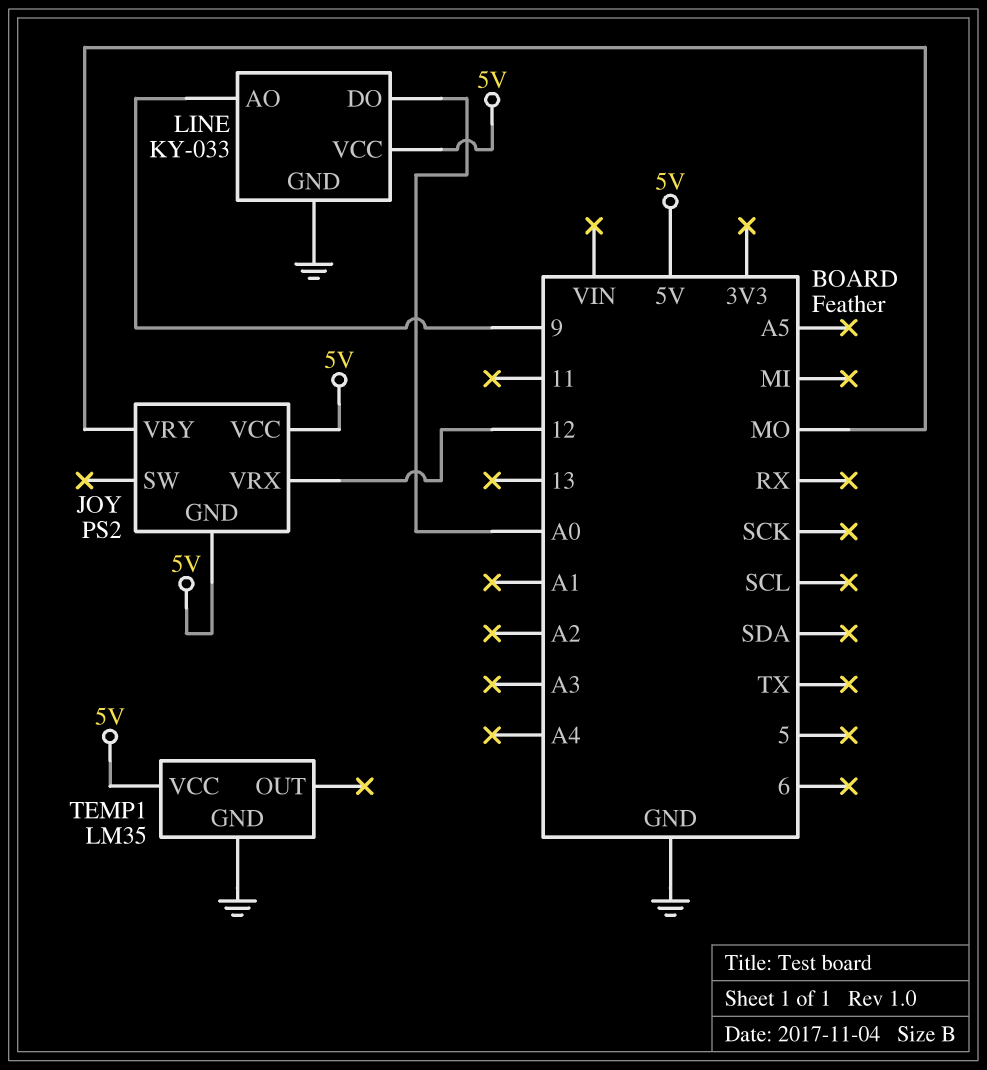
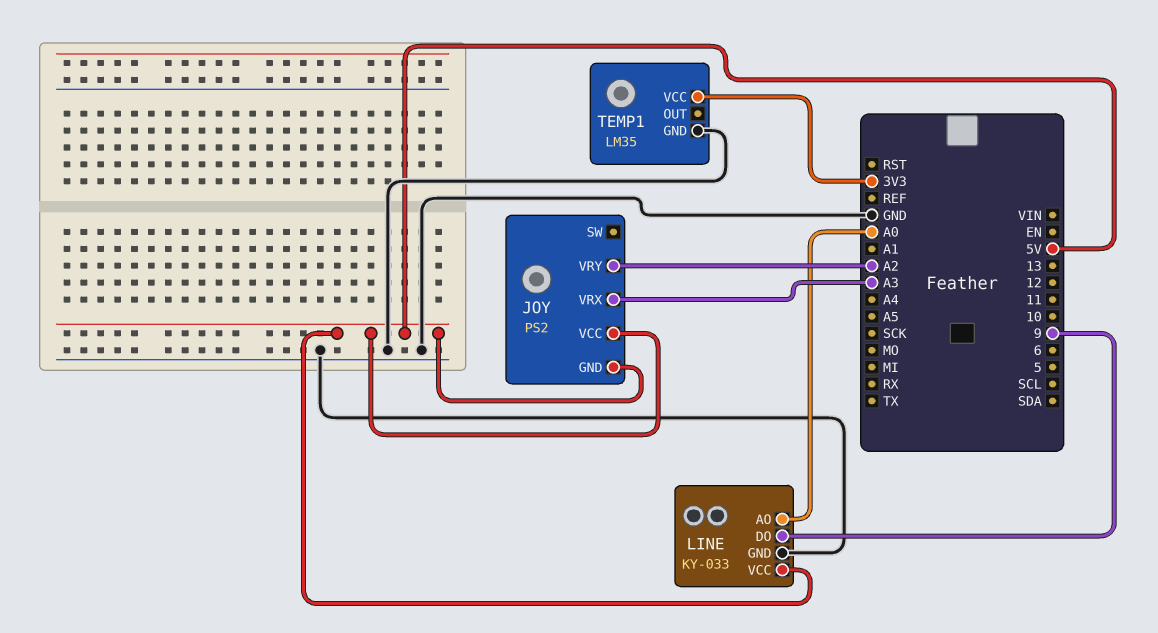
JOY pin VRX: 12 -> A3
JOY pin VRY: MO -> A2
LINE pin AO: 9 -> A0
LINE pin DO: A0 -> 9
TEMP1 pin VCC: 5V -> 3V3

